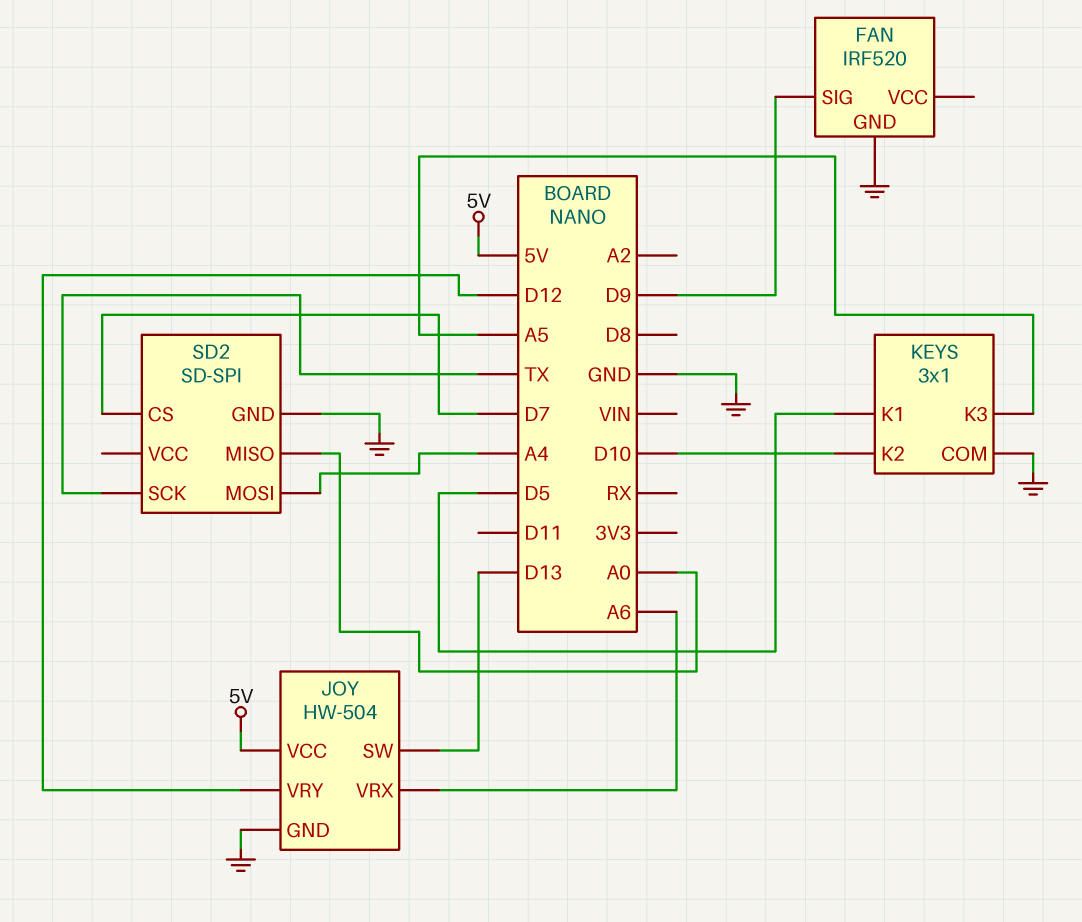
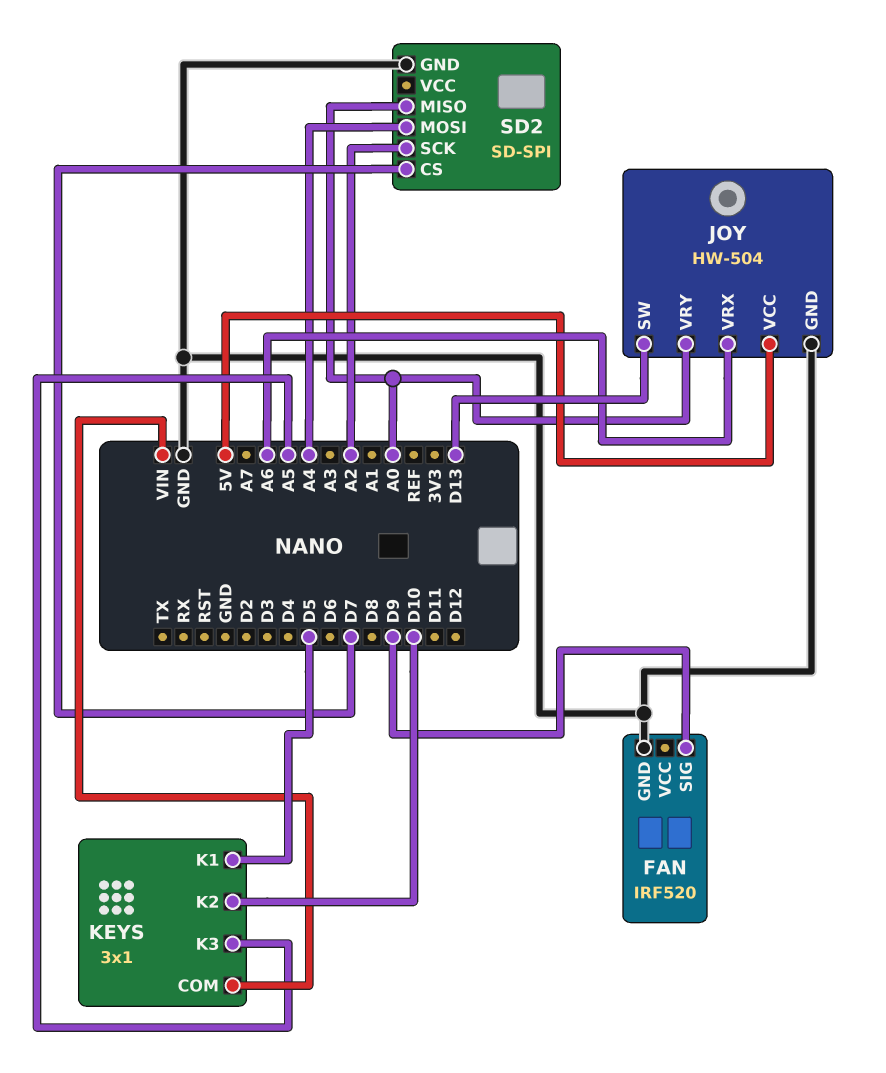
JOY pin VRY: D12 -> A0
KEYS pin COM: GND -> VIN
SD2 pin SCK: TX -> A2

